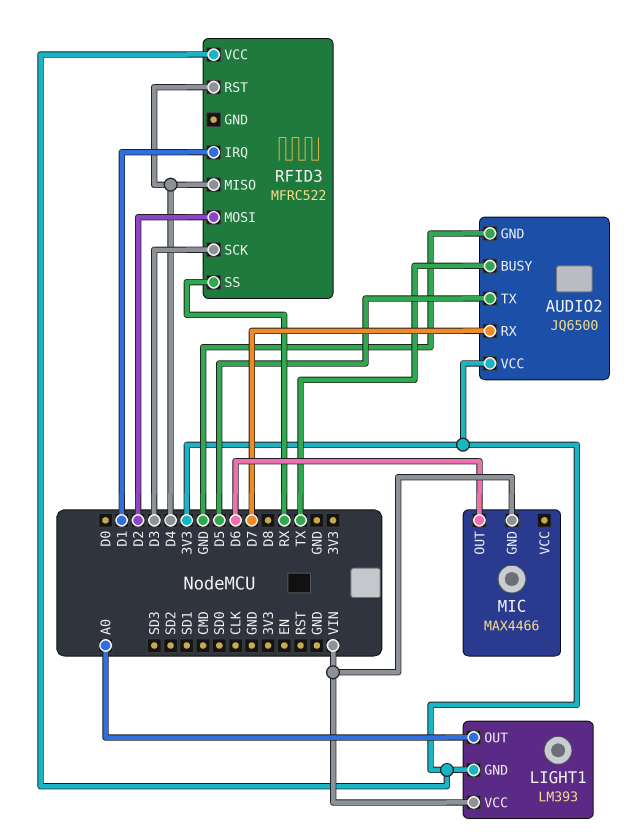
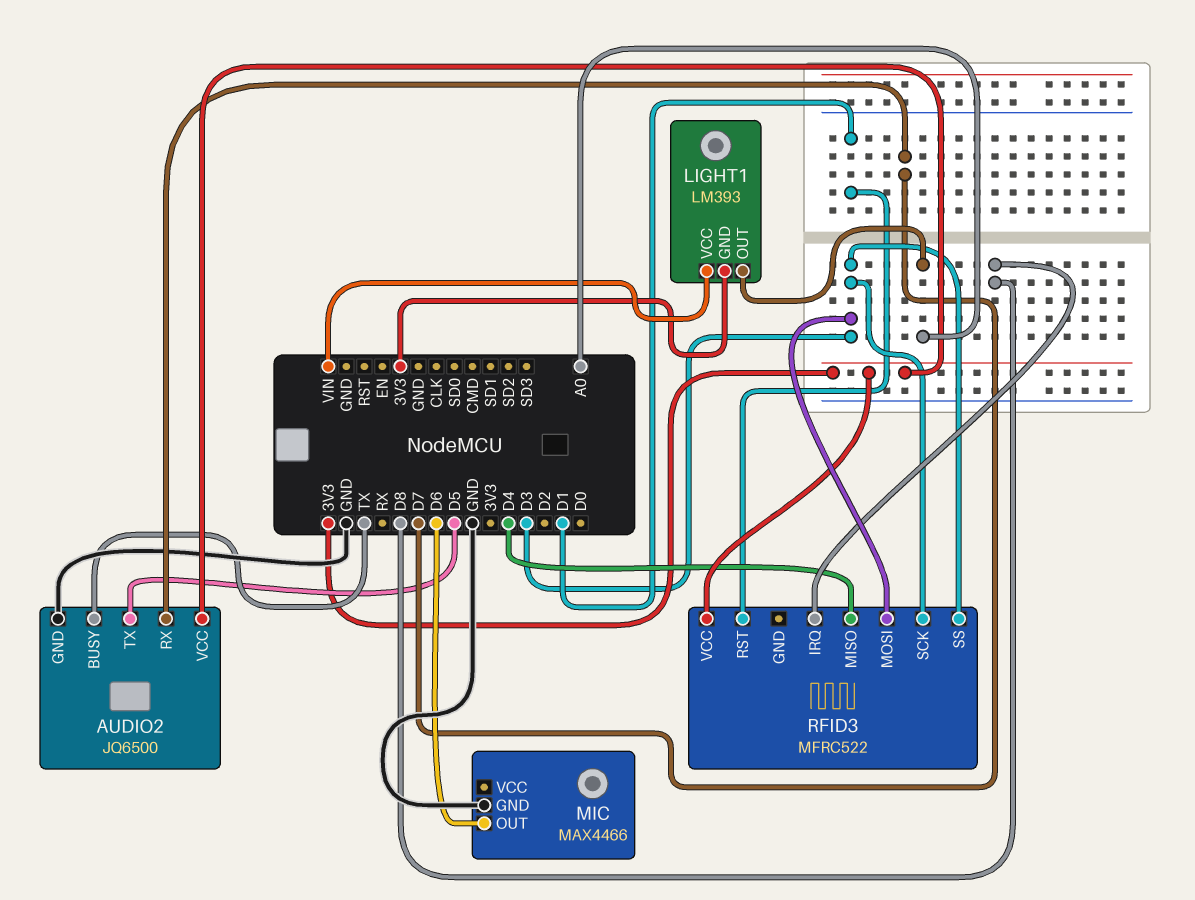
MIC pin GND: VIN -> GND
RFID3 pin IRQ: D1 -> D8
RFID3 pin MOSI: D2 -> D3
RFID3 pin RST: D4 -> D1
RFID3 pin SS: RX -> D3

